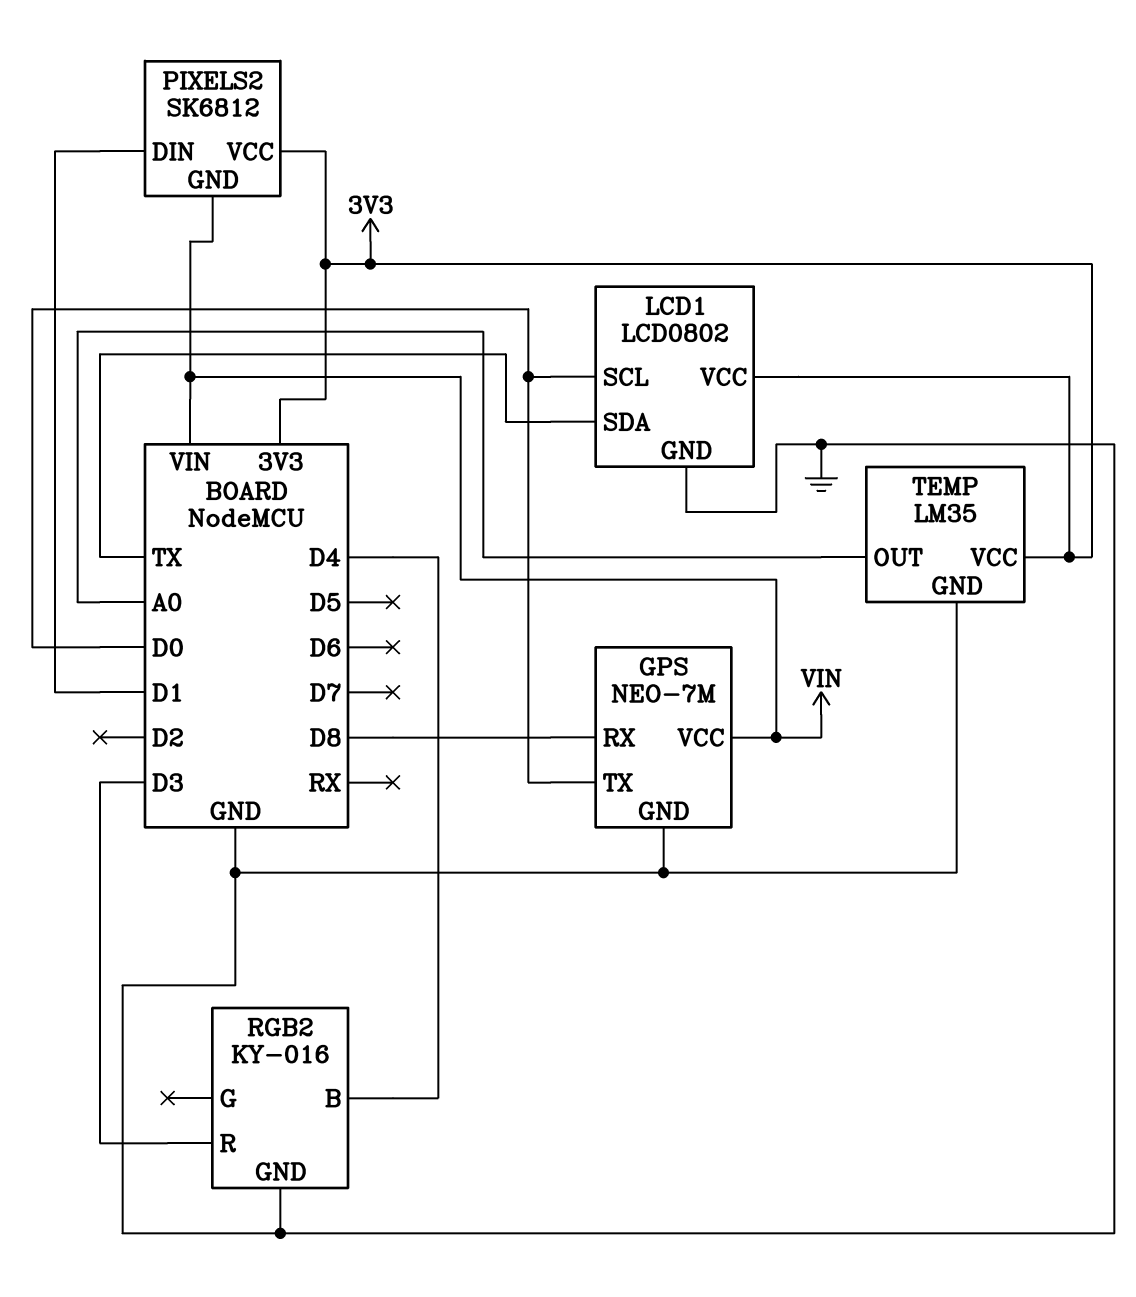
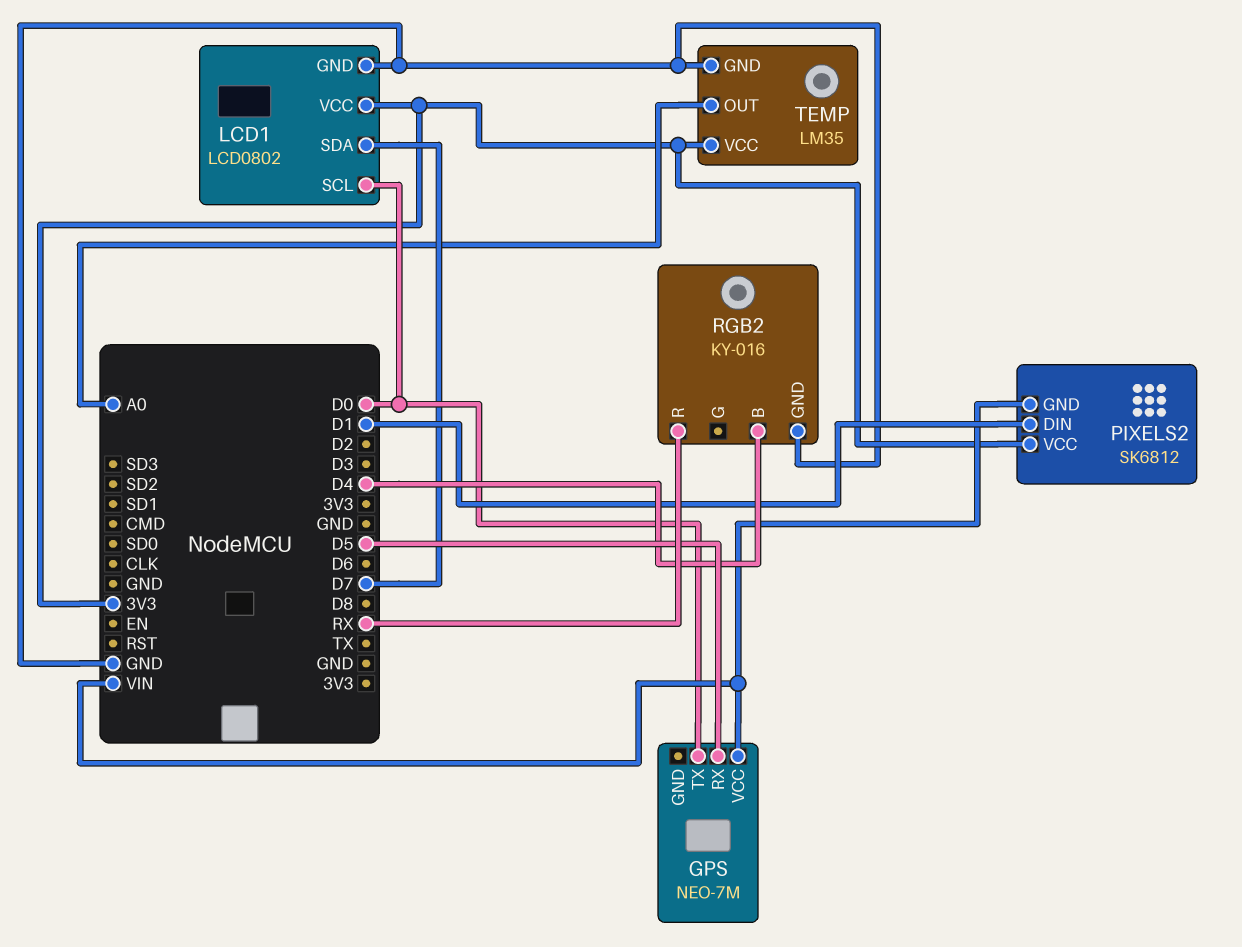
GPS pin GND: GND -> none
GPS pin RX: D8 -> D5
LCD1 pin SDA: TX -> D7
RGB2 pin R: D3 -> RX

